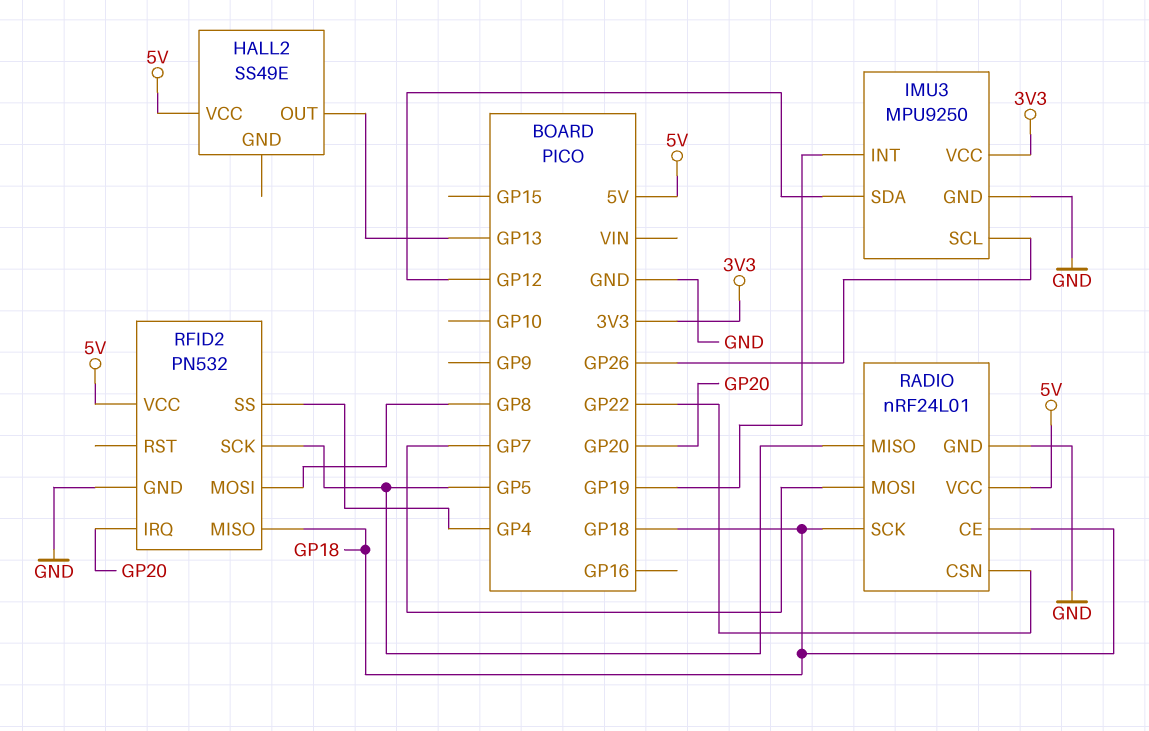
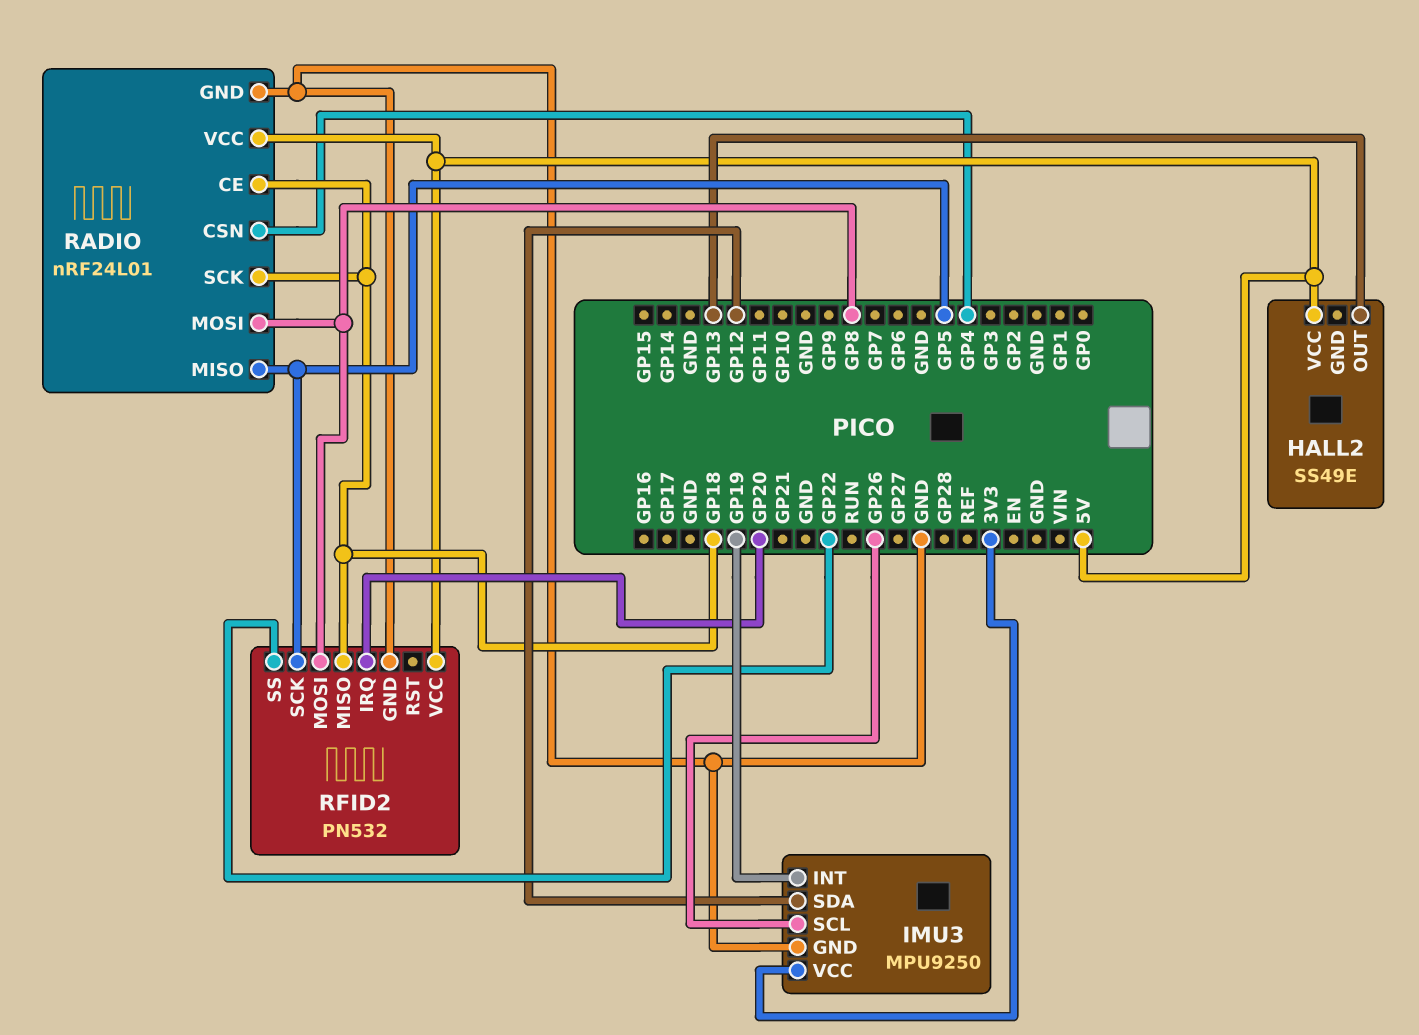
RADIO pin CSN: GP22 -> GP4
RADIO pin MOSI: GP7 -> GP8
RFID2 pin SS: GP4 -> GP22

